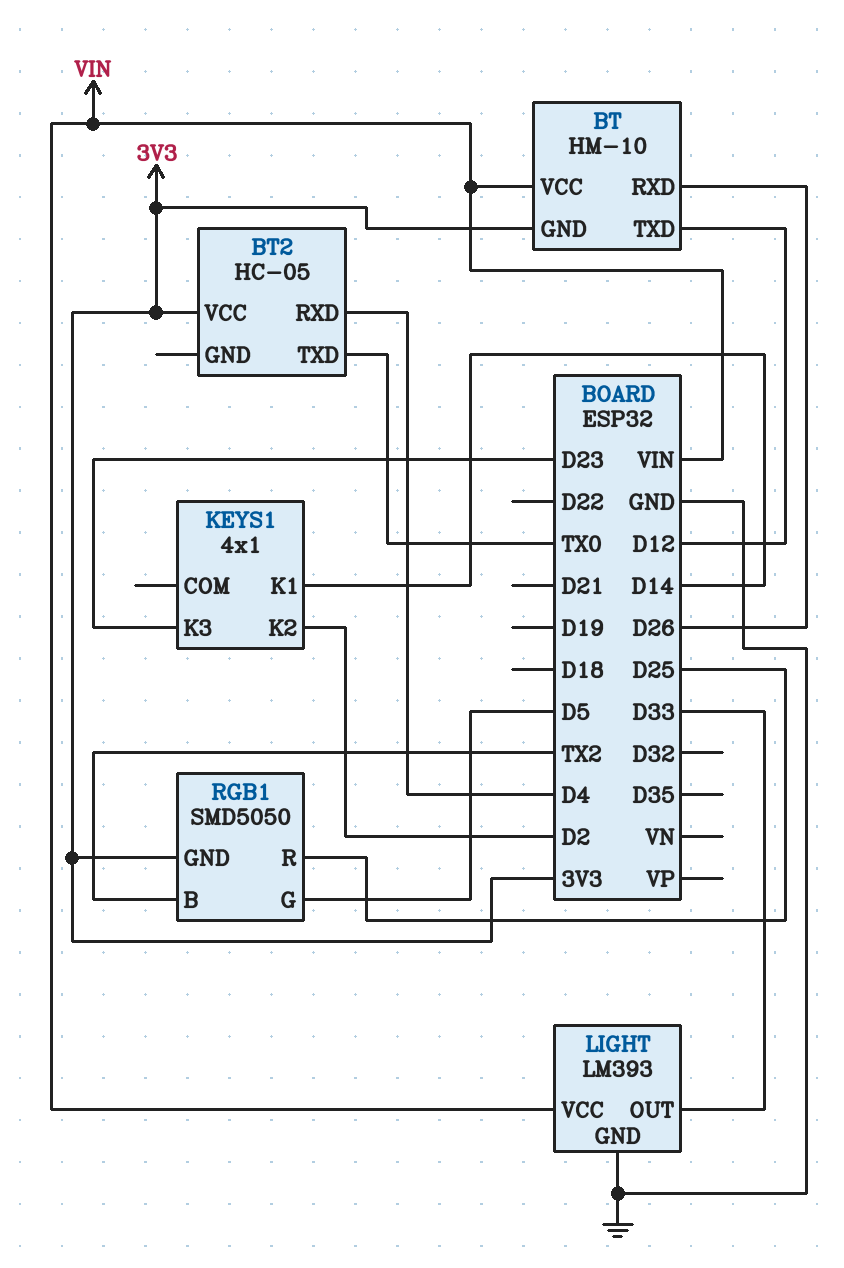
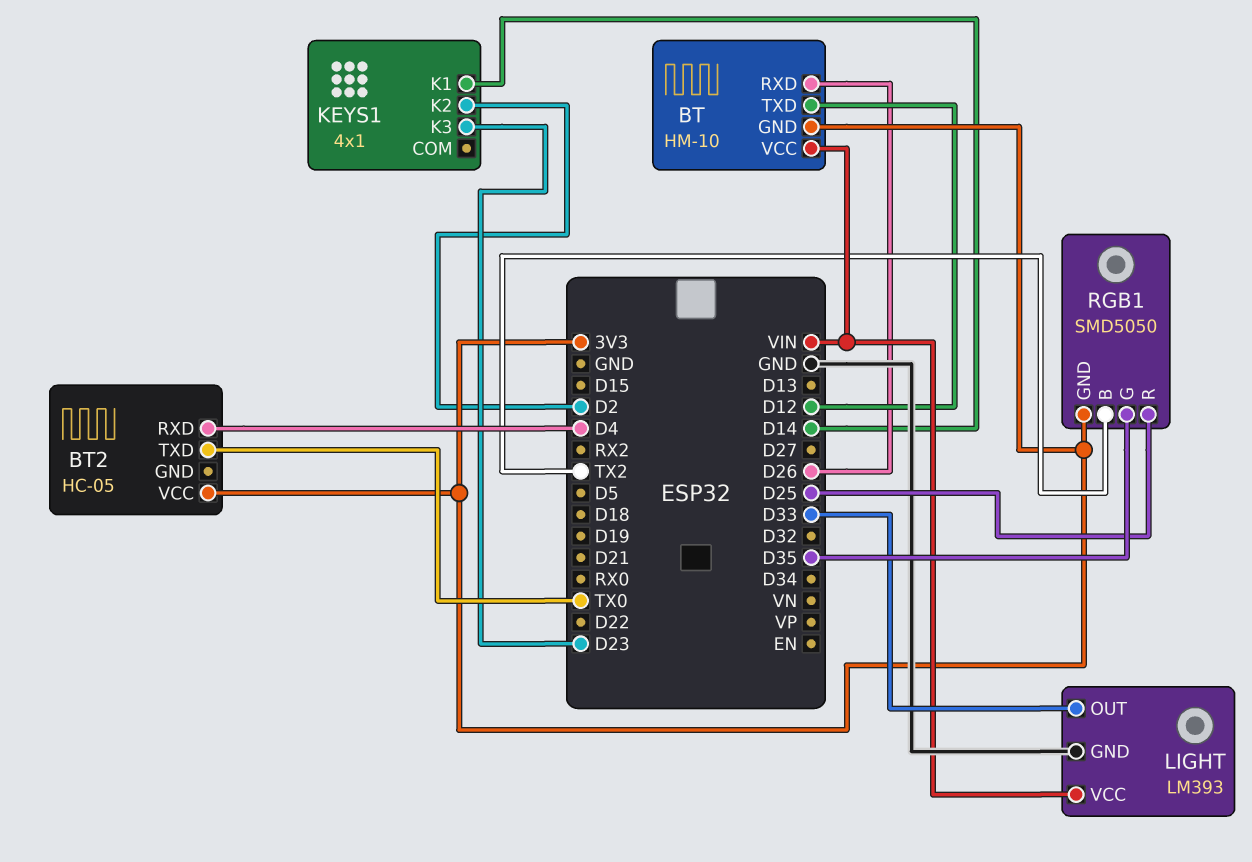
RGB1 pin G: D5 -> D35

